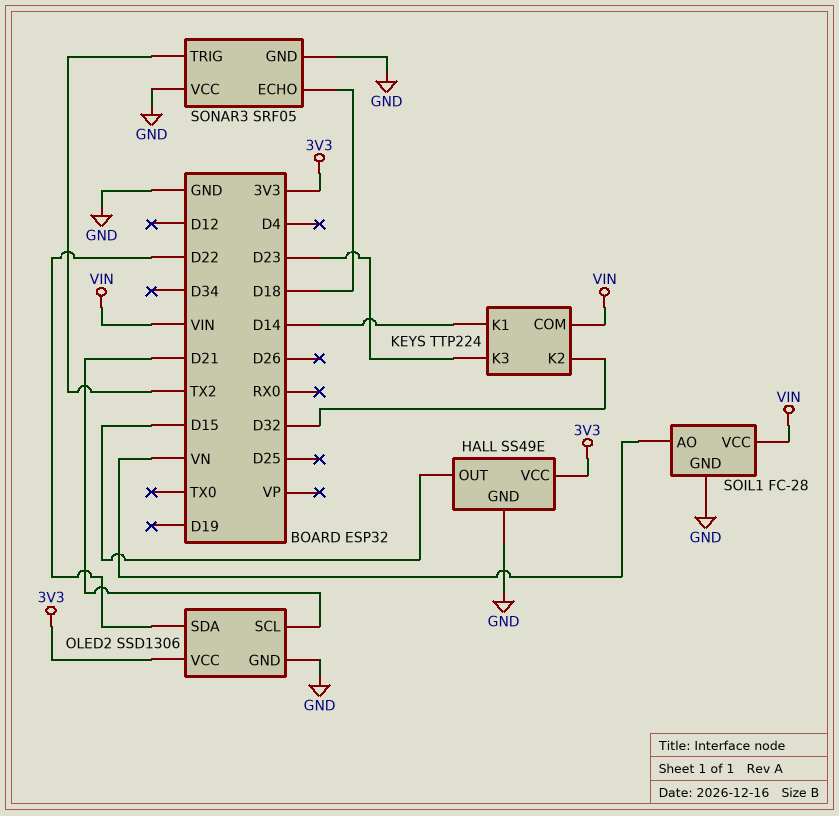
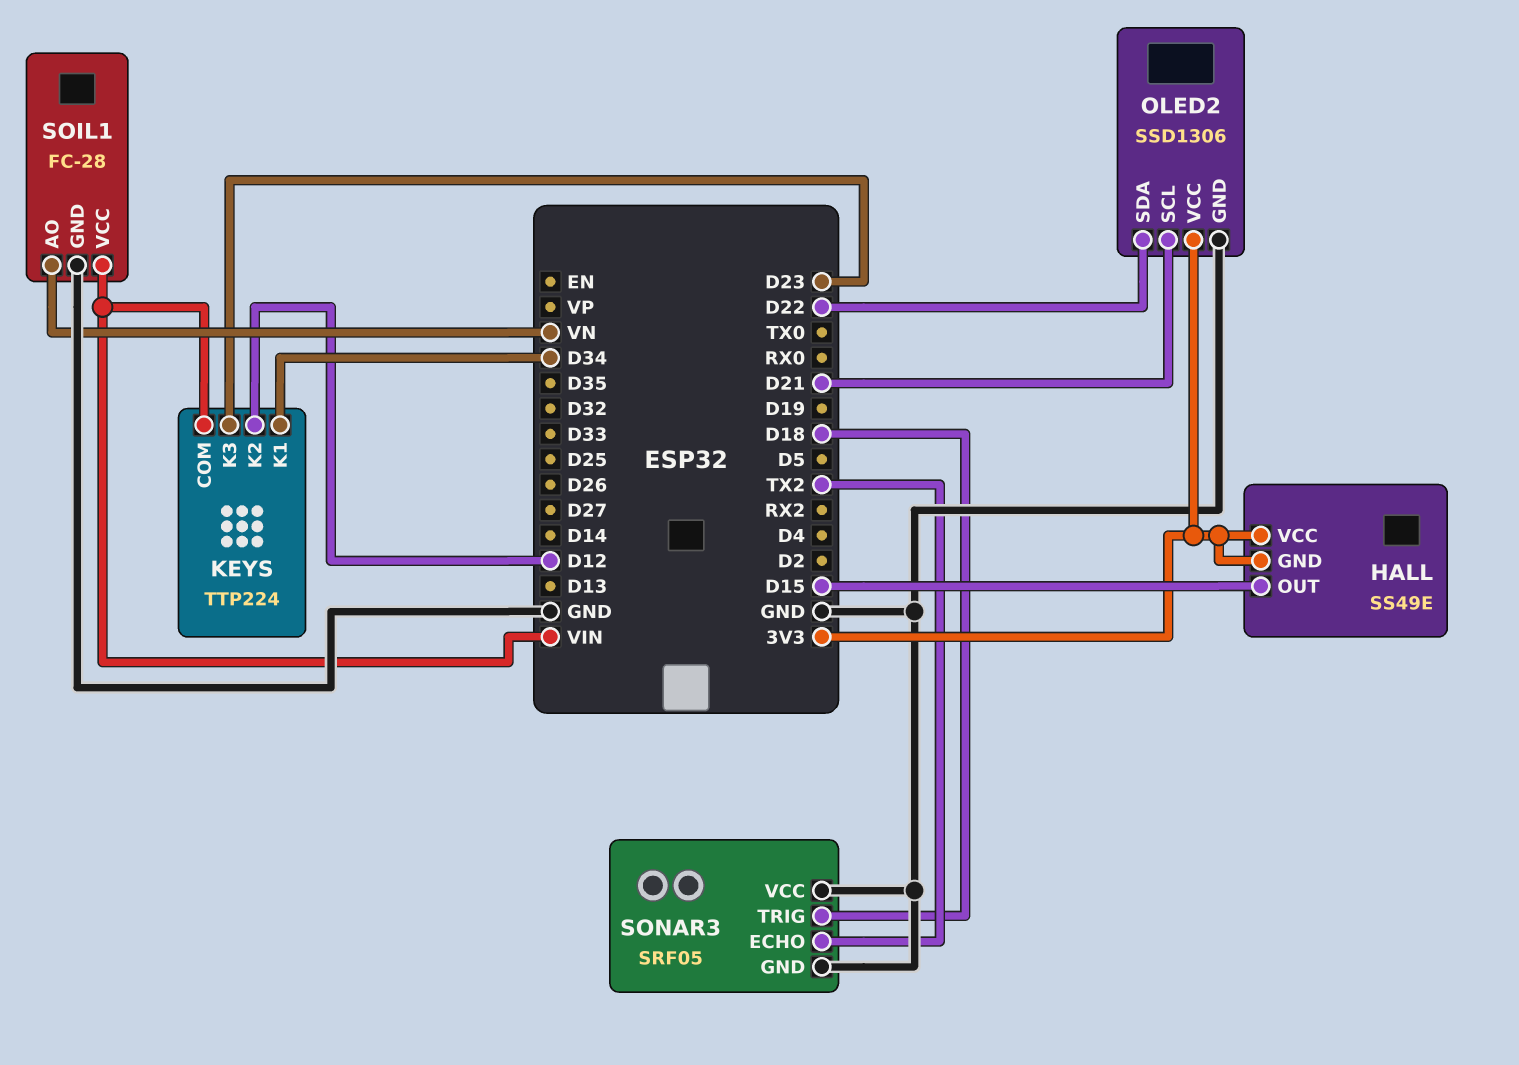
HALL pin GND: GND -> 3V3
KEYS pin K1: D14 -> D34
KEYS pin K2: D32 -> D12
SONAR3 pin ECHO: D18 -> TX2
SONAR3 pin TRIG: TX2 -> D18

